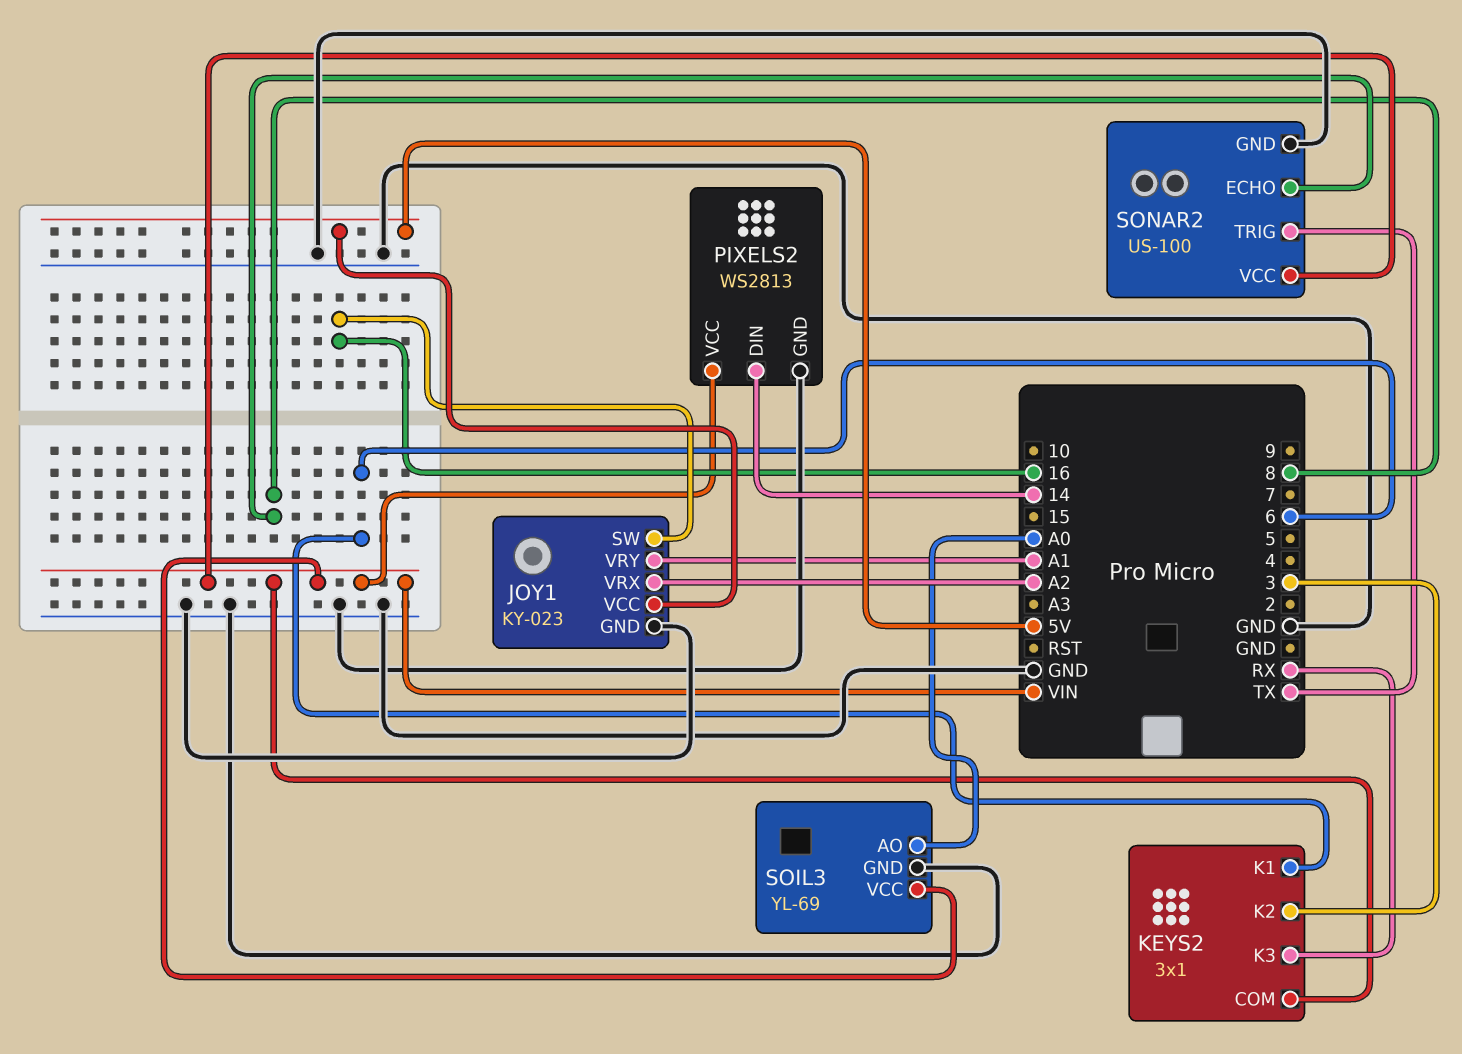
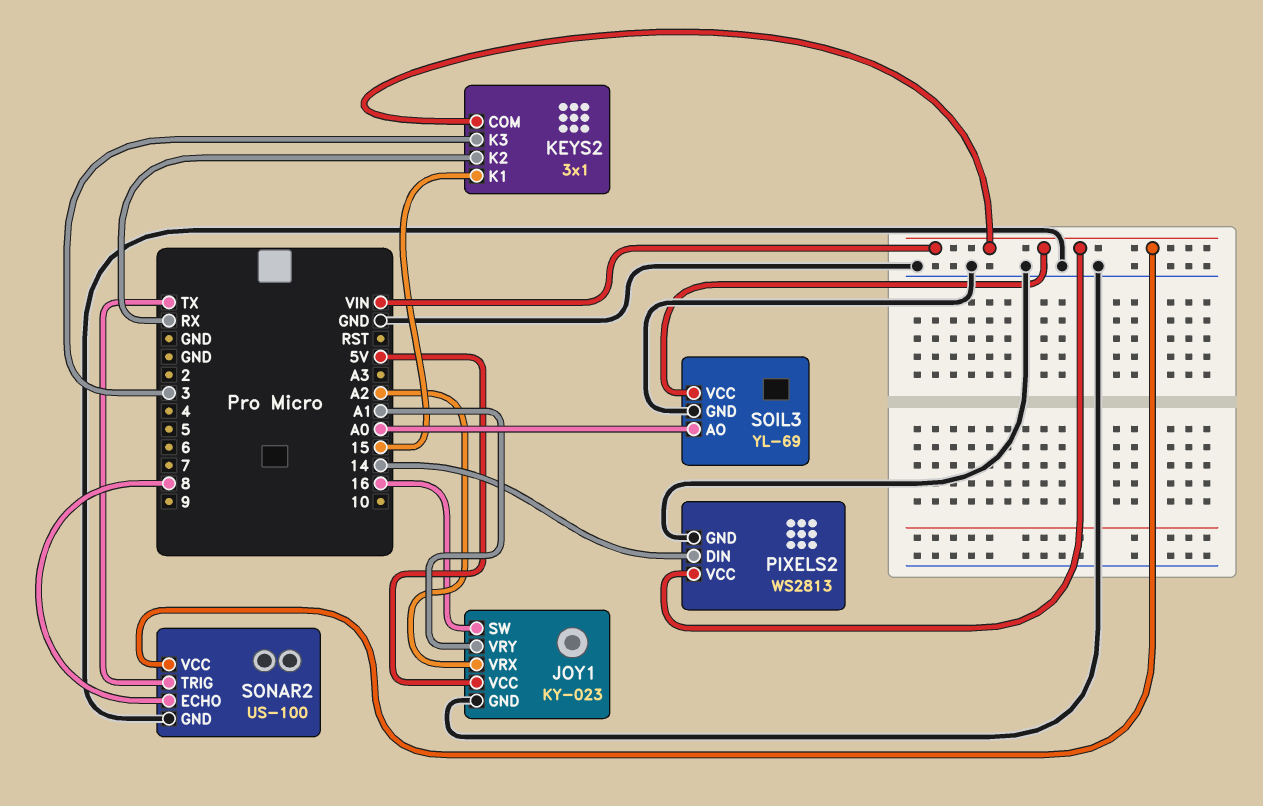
KEYS2 pin K1: 6 -> 15
KEYS2 pin K2: 3 -> RX
KEYS2 pin K3: RX -> 3

